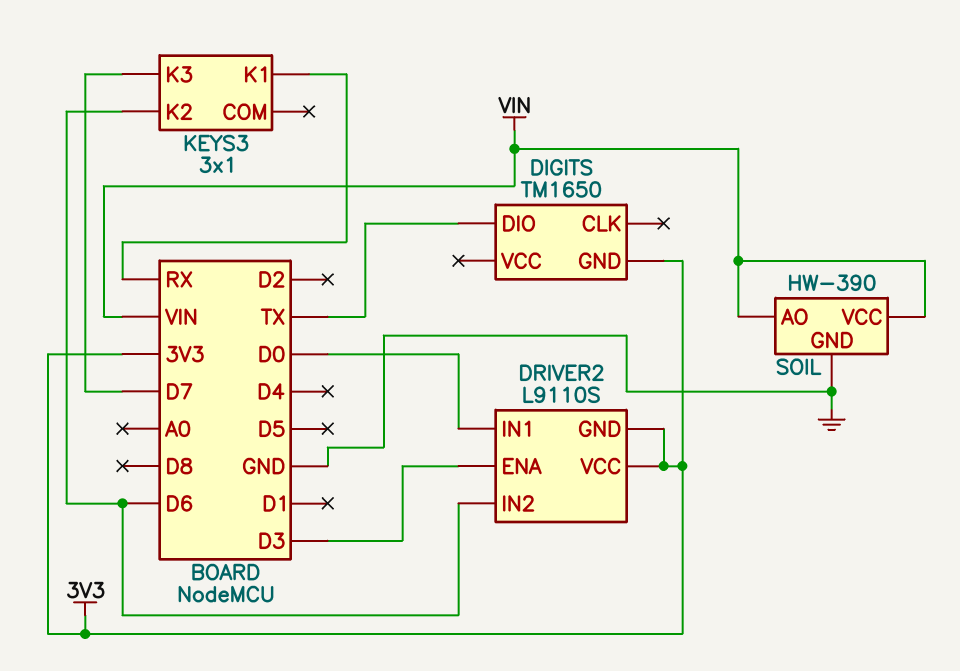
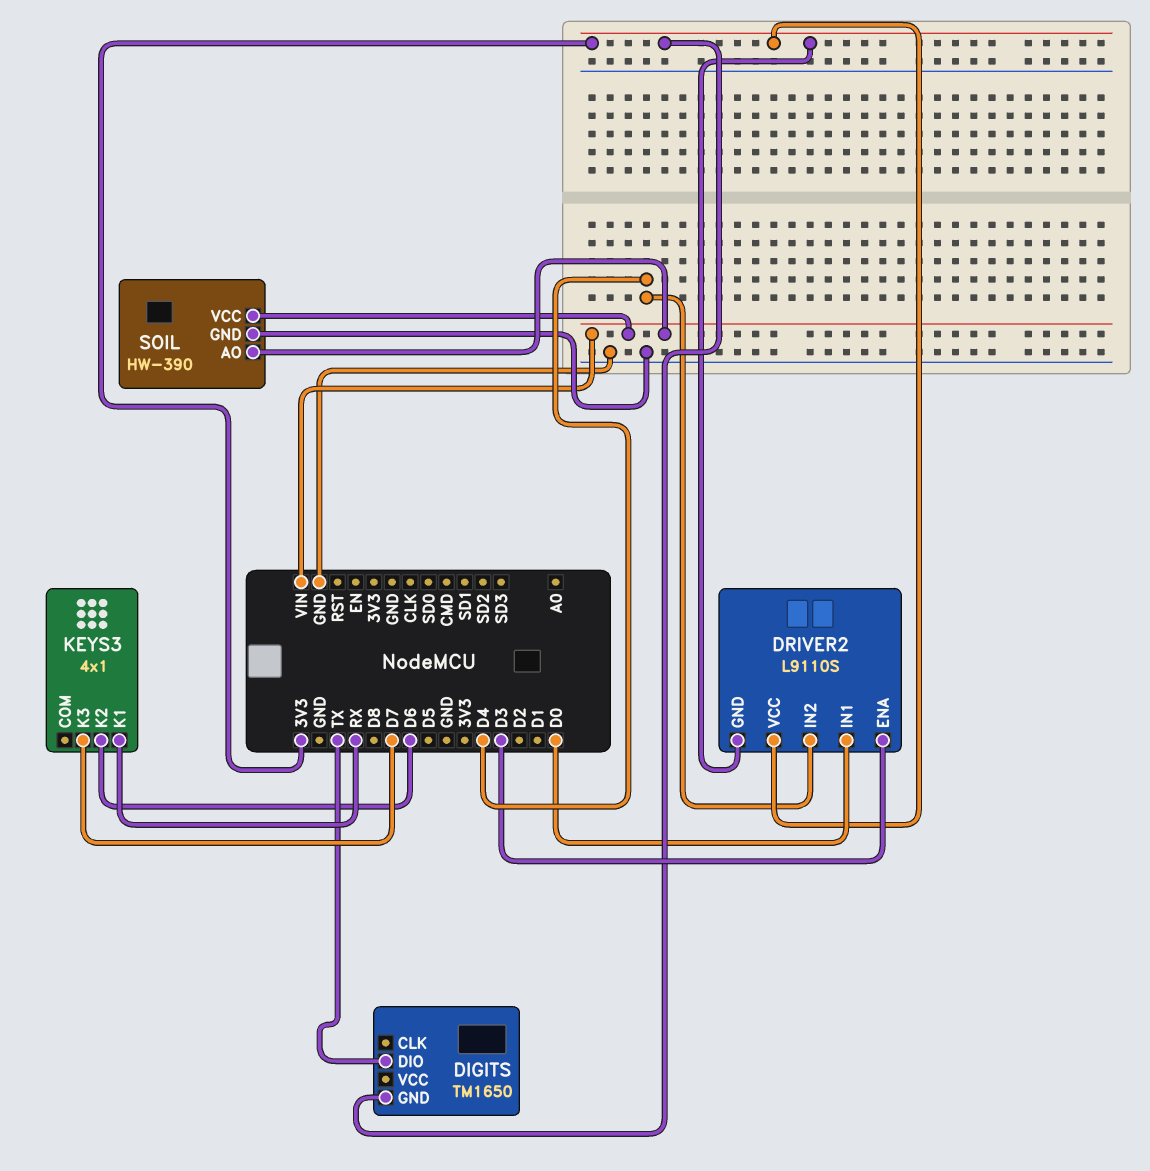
DRIVER2 pin IN2: D6 -> D4
KEYS3: 3x1 -> 4x1

